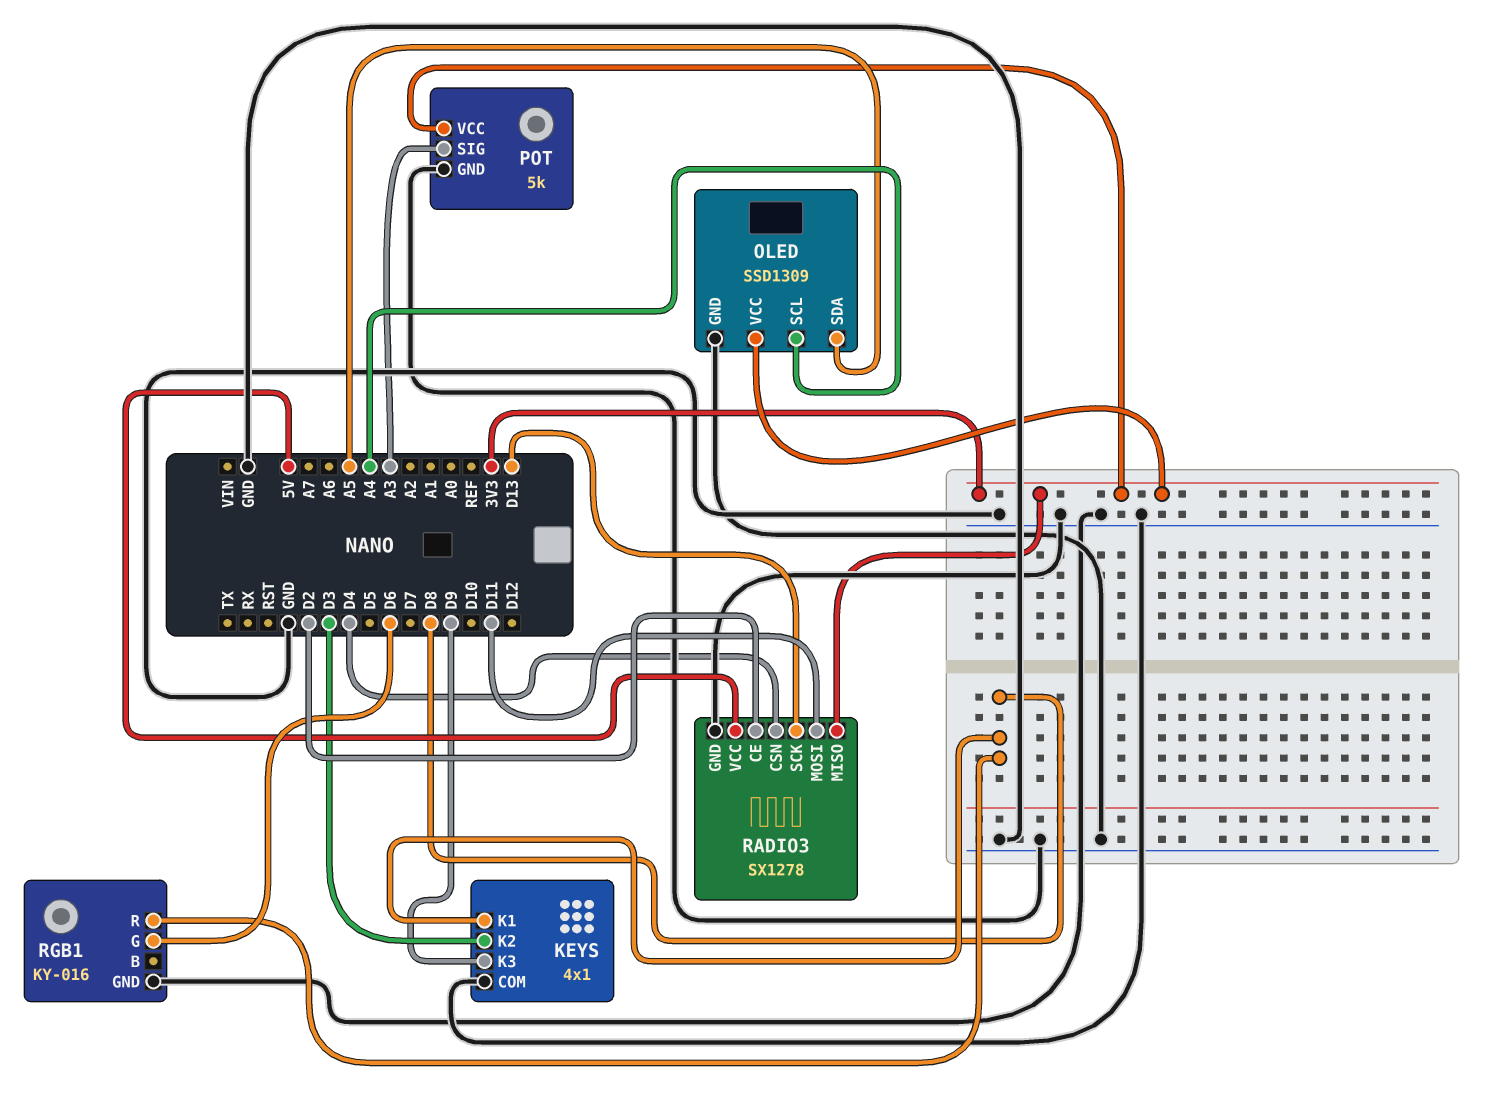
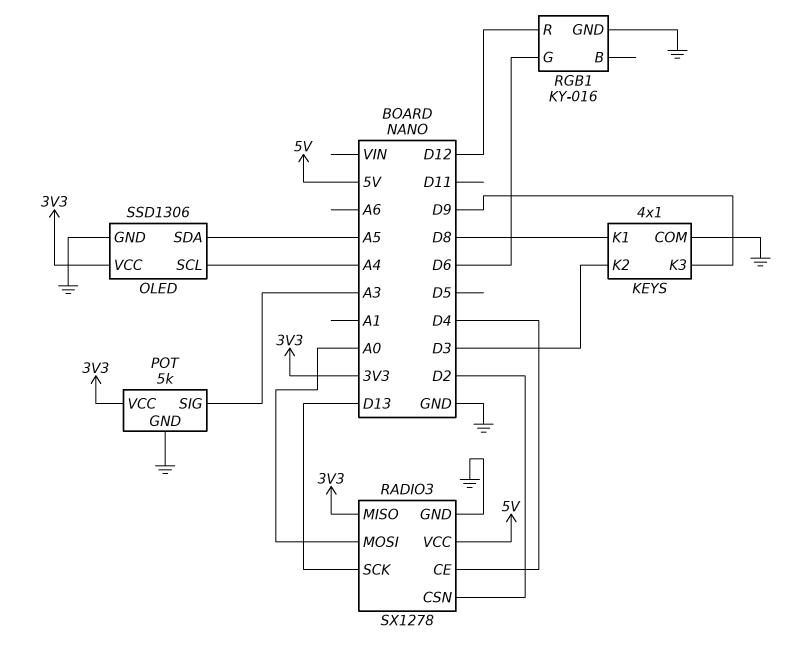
OLED: SSD1309 -> SSD1306
RADIO3 pin CE: D2 -> D4
RADIO3 pin CSN: D4 -> D2
RADIO3 pin MOSI: D11 -> A0
RGB1 pin R: D8 -> D12

